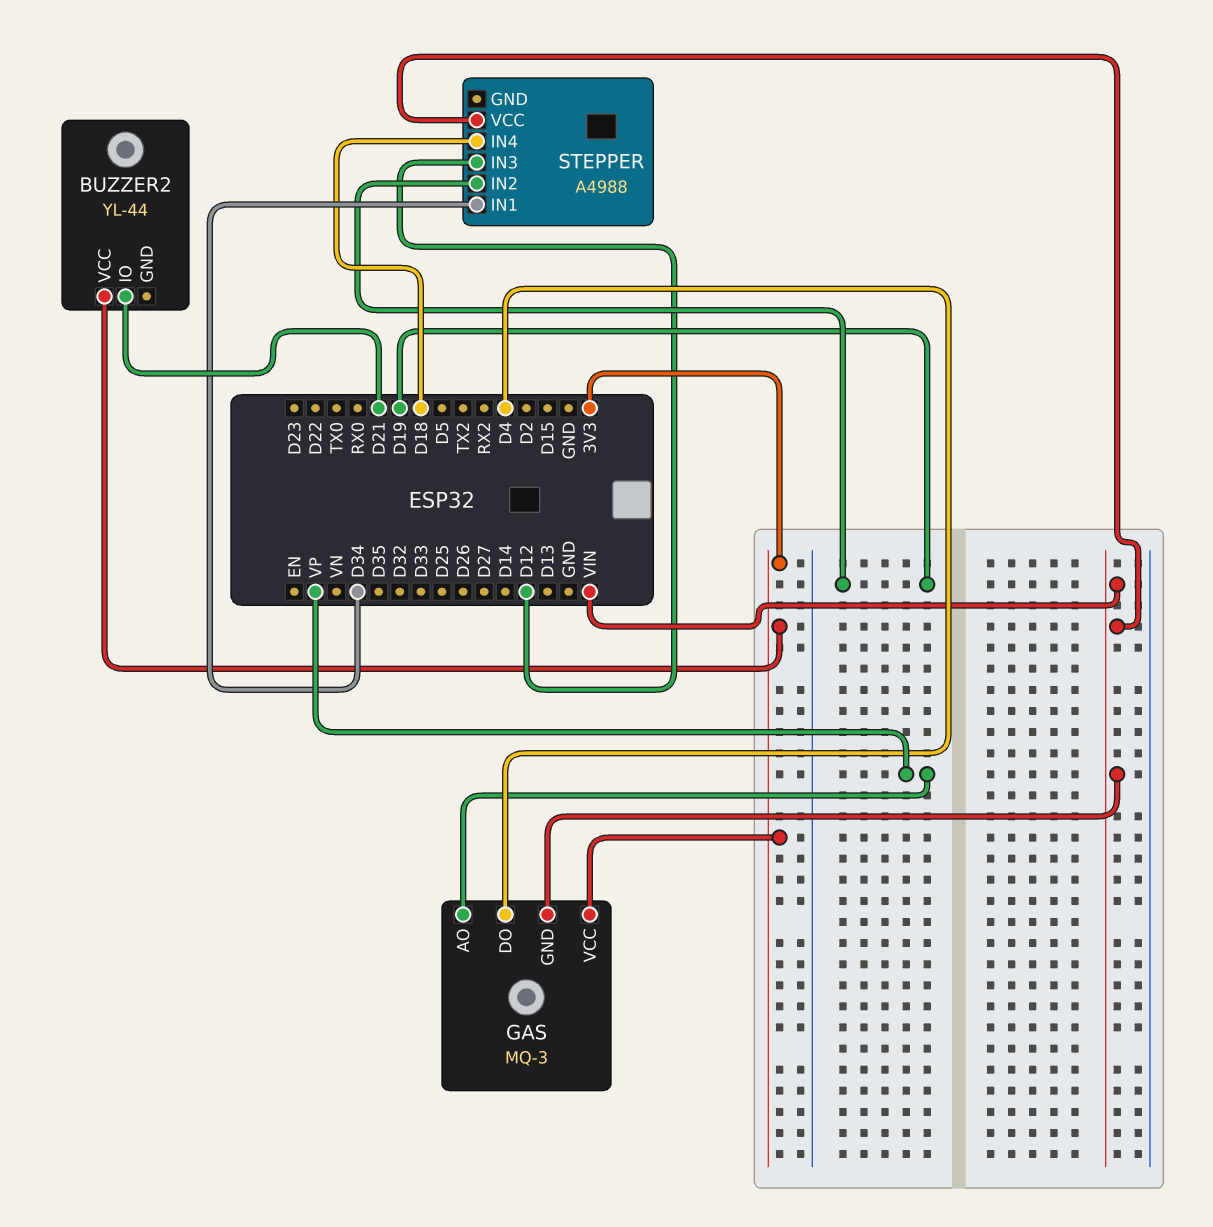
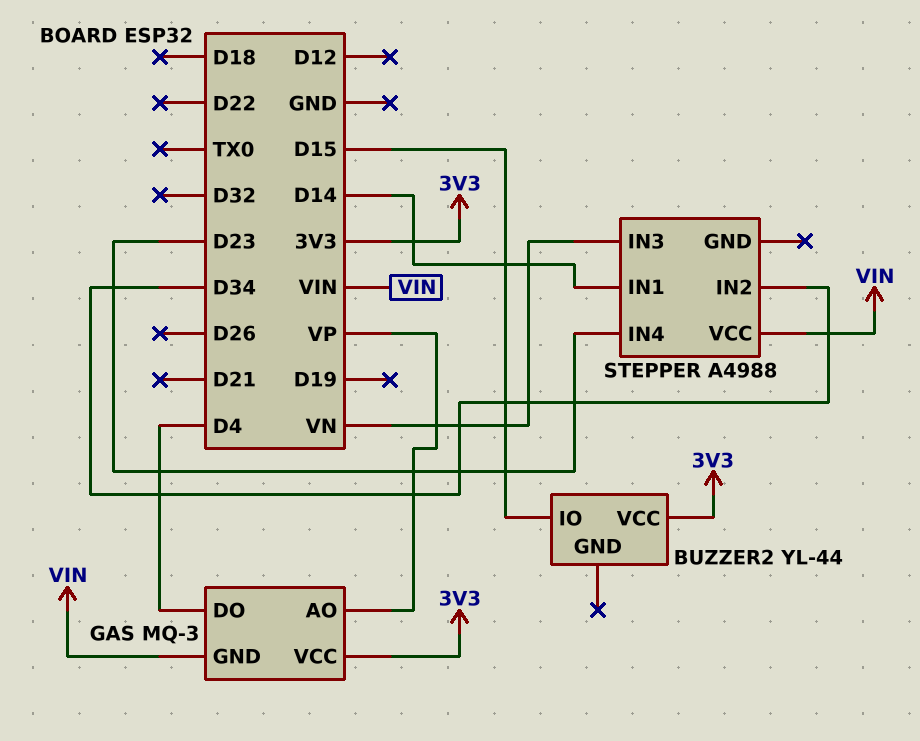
BUZZER2 pin IO: D21 -> D15
STEPPER pin IN1: D34 -> D14
STEPPER pin IN2: D19 -> D34
STEPPER pin IN3: D12 -> VN
STEPPER pin IN4: D18 -> D23

